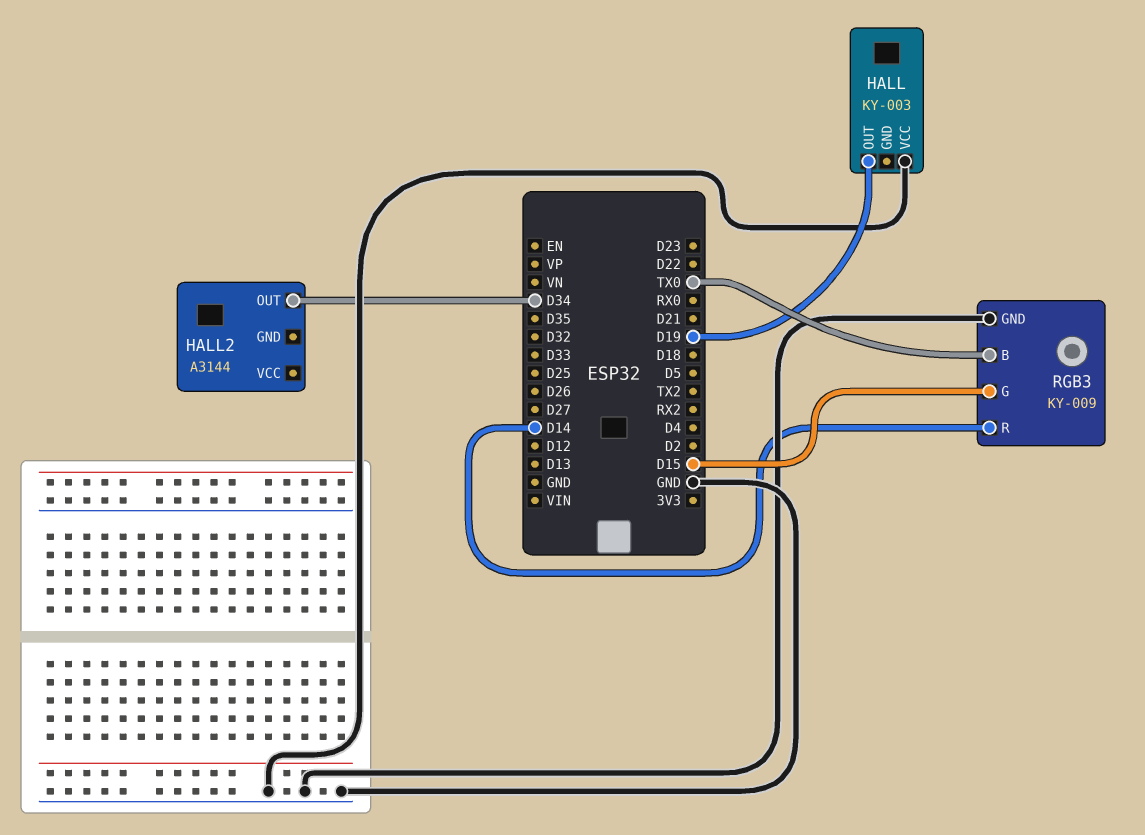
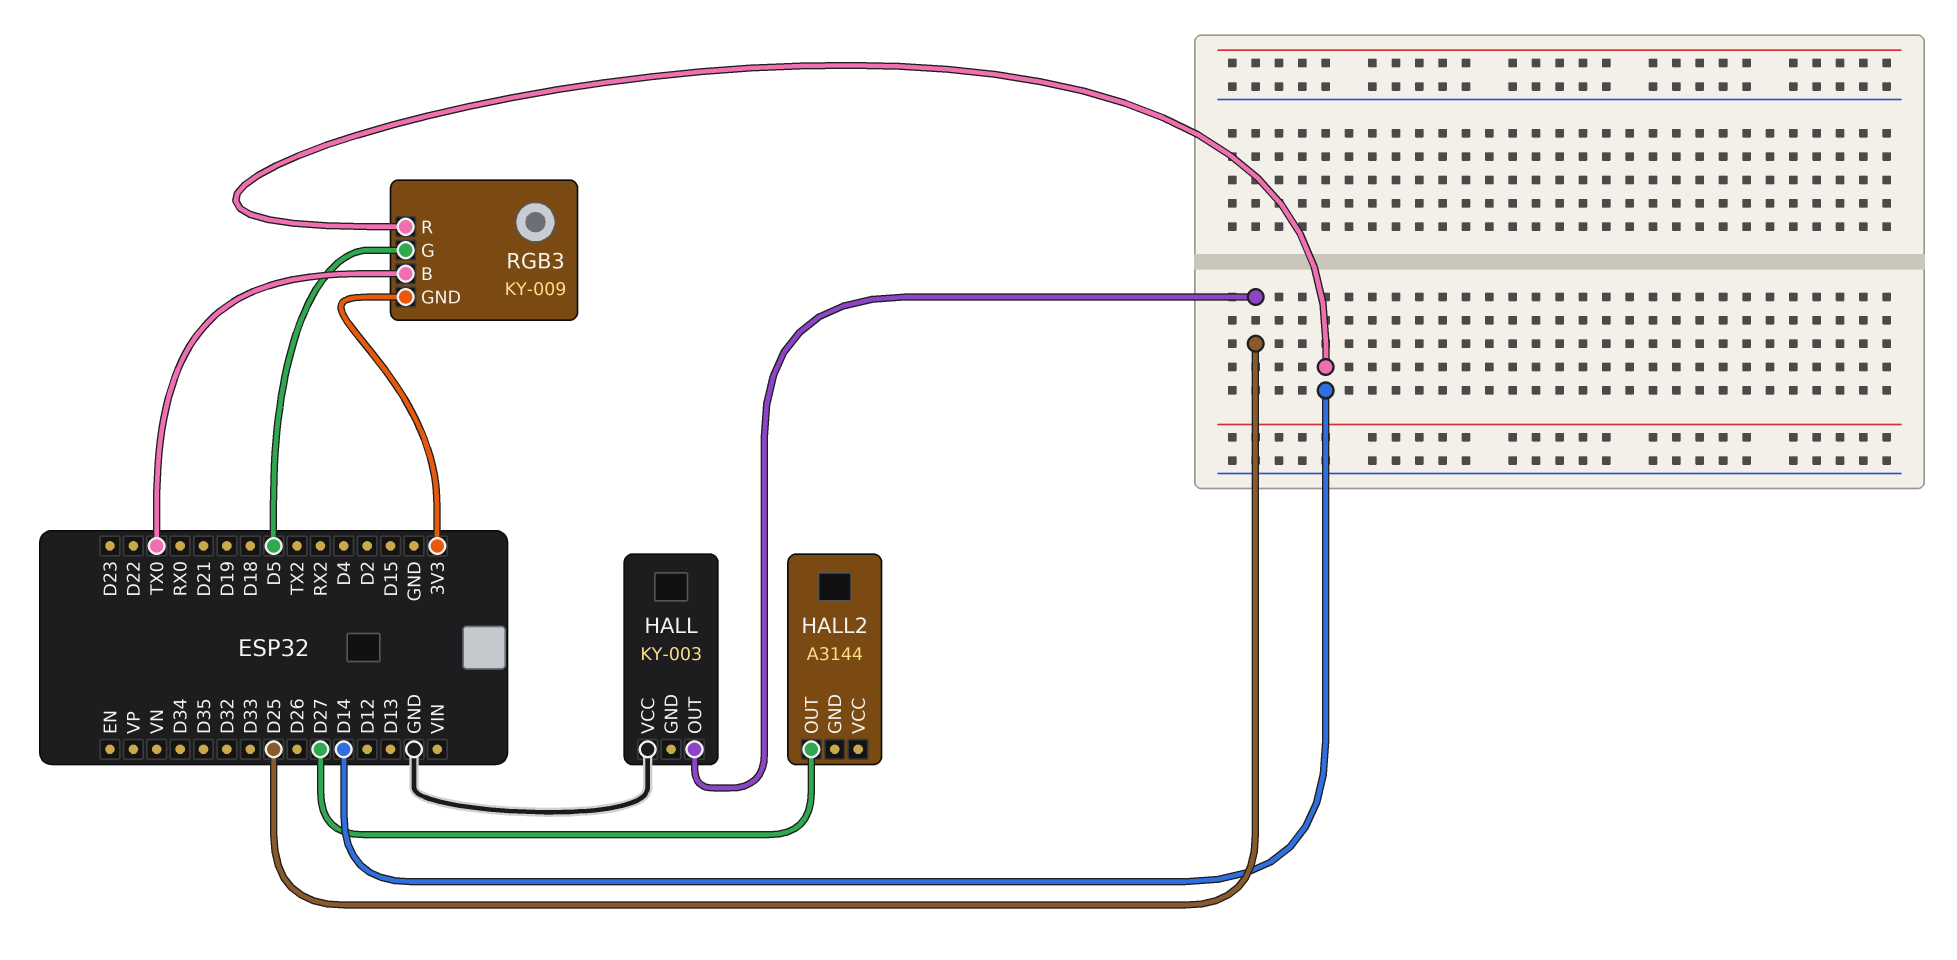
HALL pin OUT: D19 -> D25
HALL2 pin OUT: D34 -> D27
RGB3 pin G: D15 -> D5
RGB3 pin GND: GND -> 3V3

